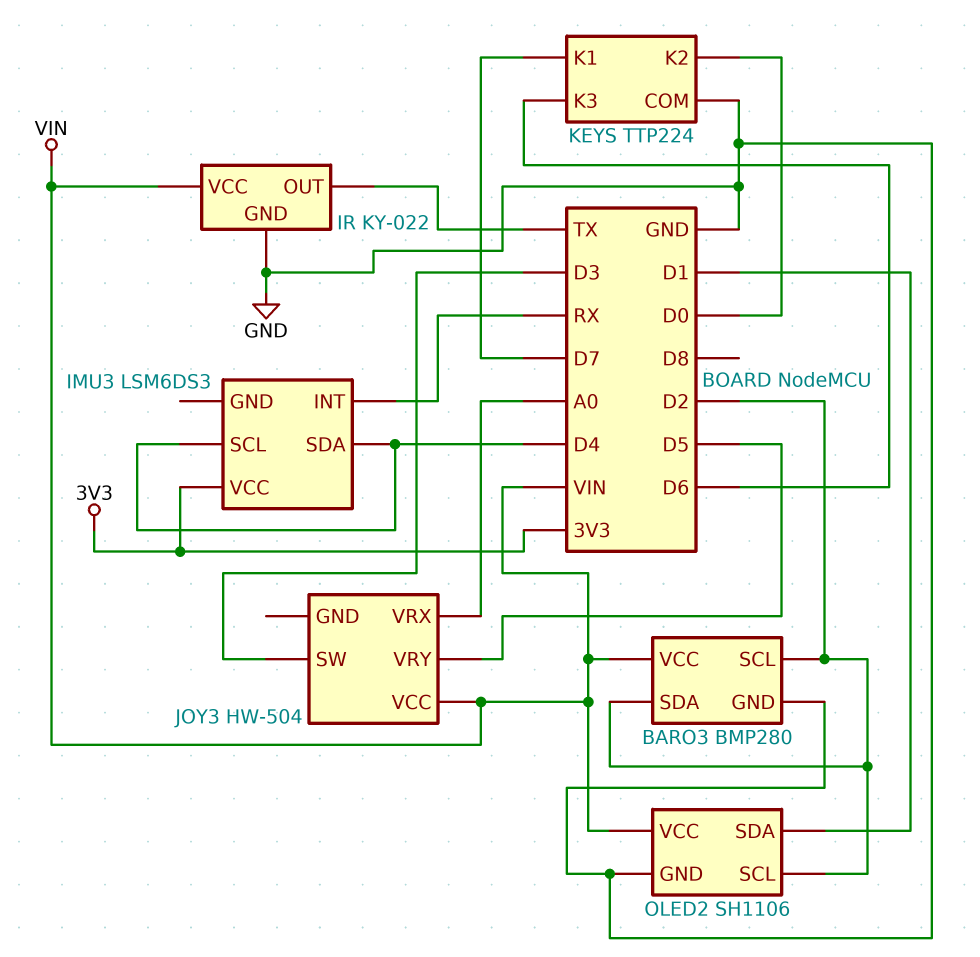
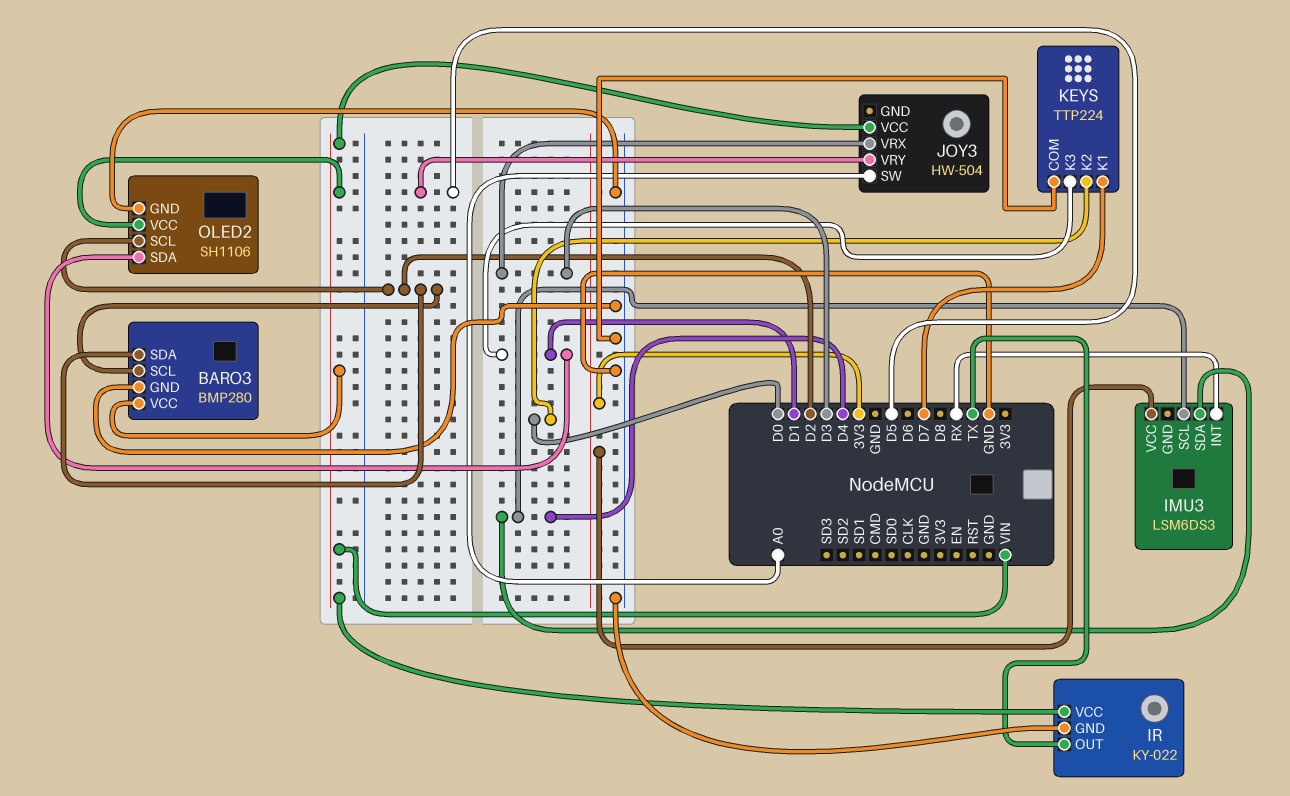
JOY3 pin SW: D3 -> A0
JOY3 pin VRX: A0 -> D3
KEYS pin K3: D6 -> D1

